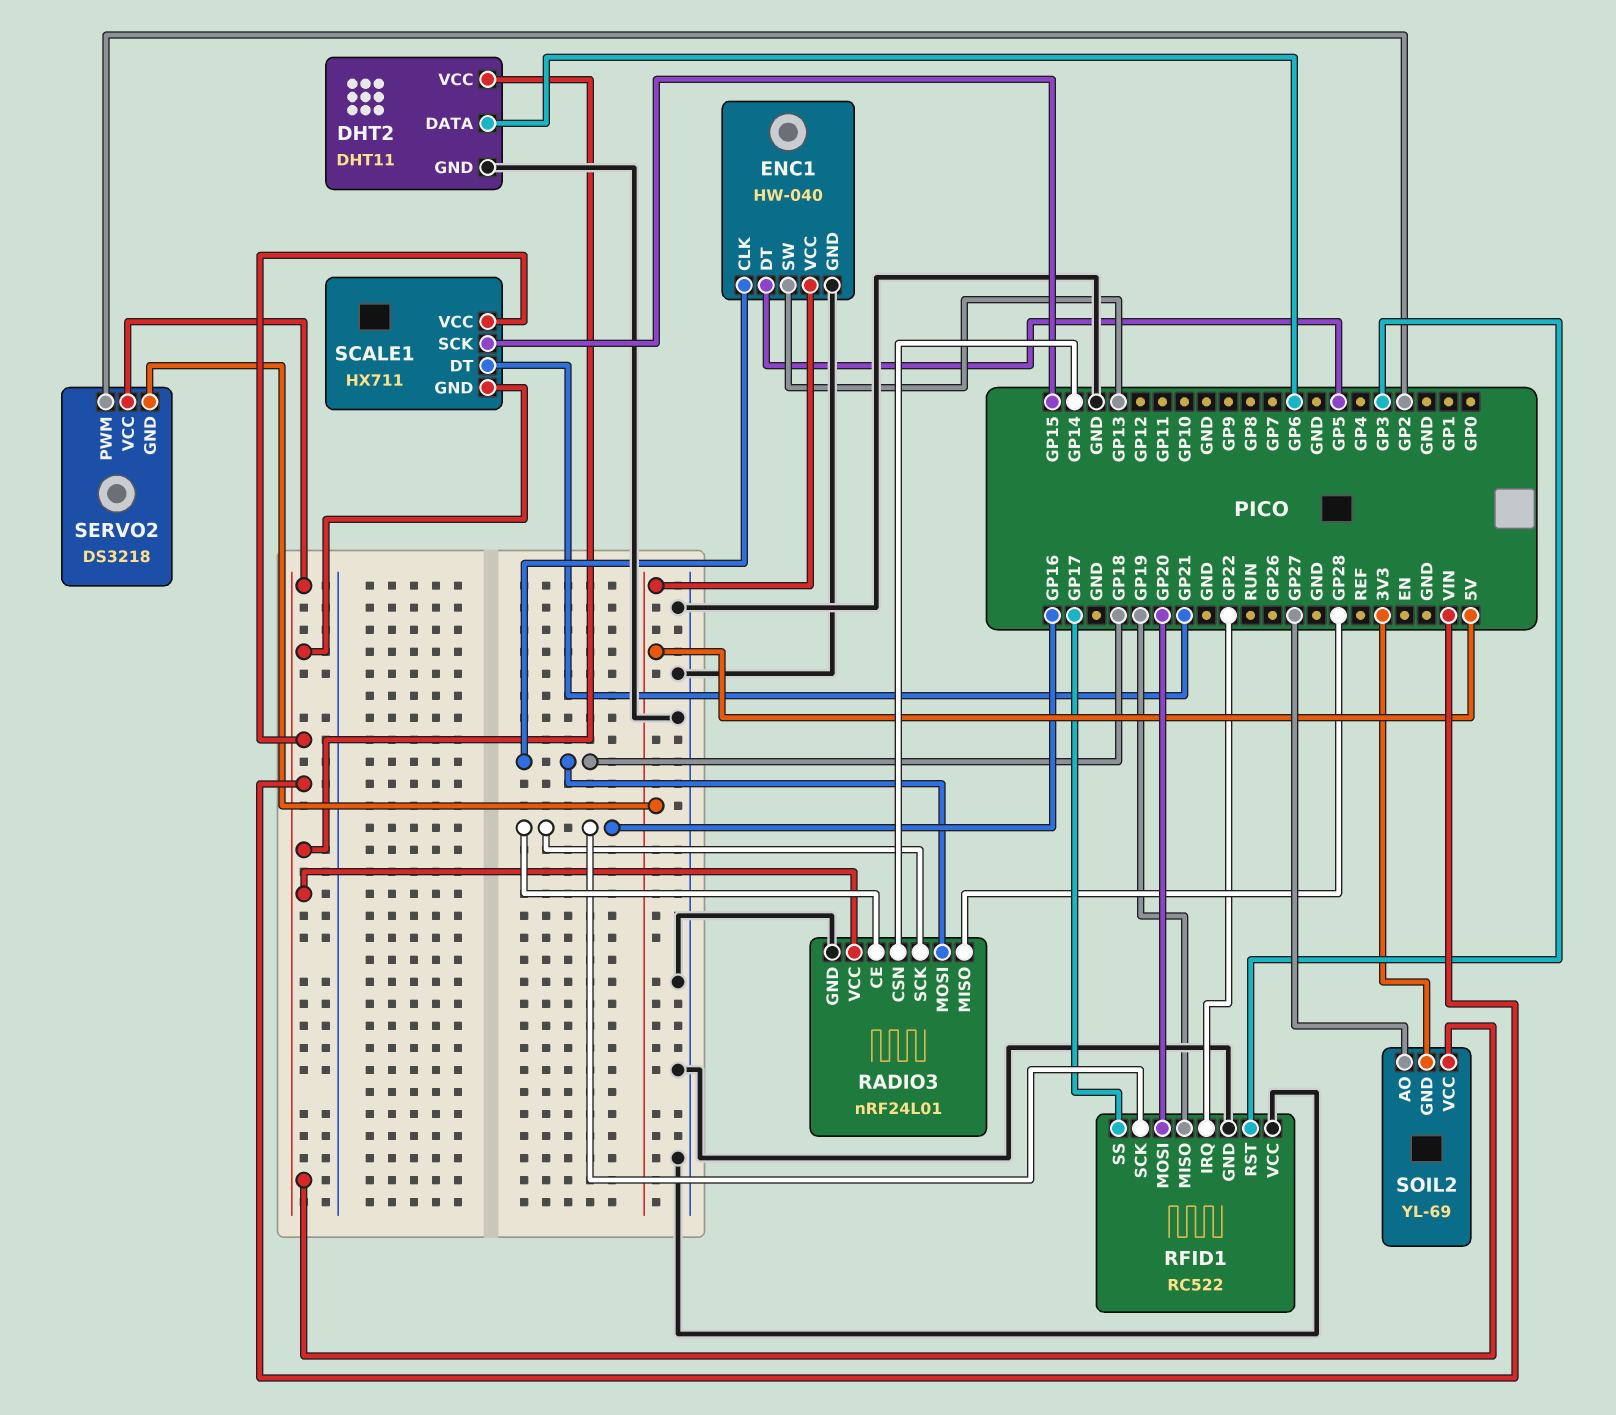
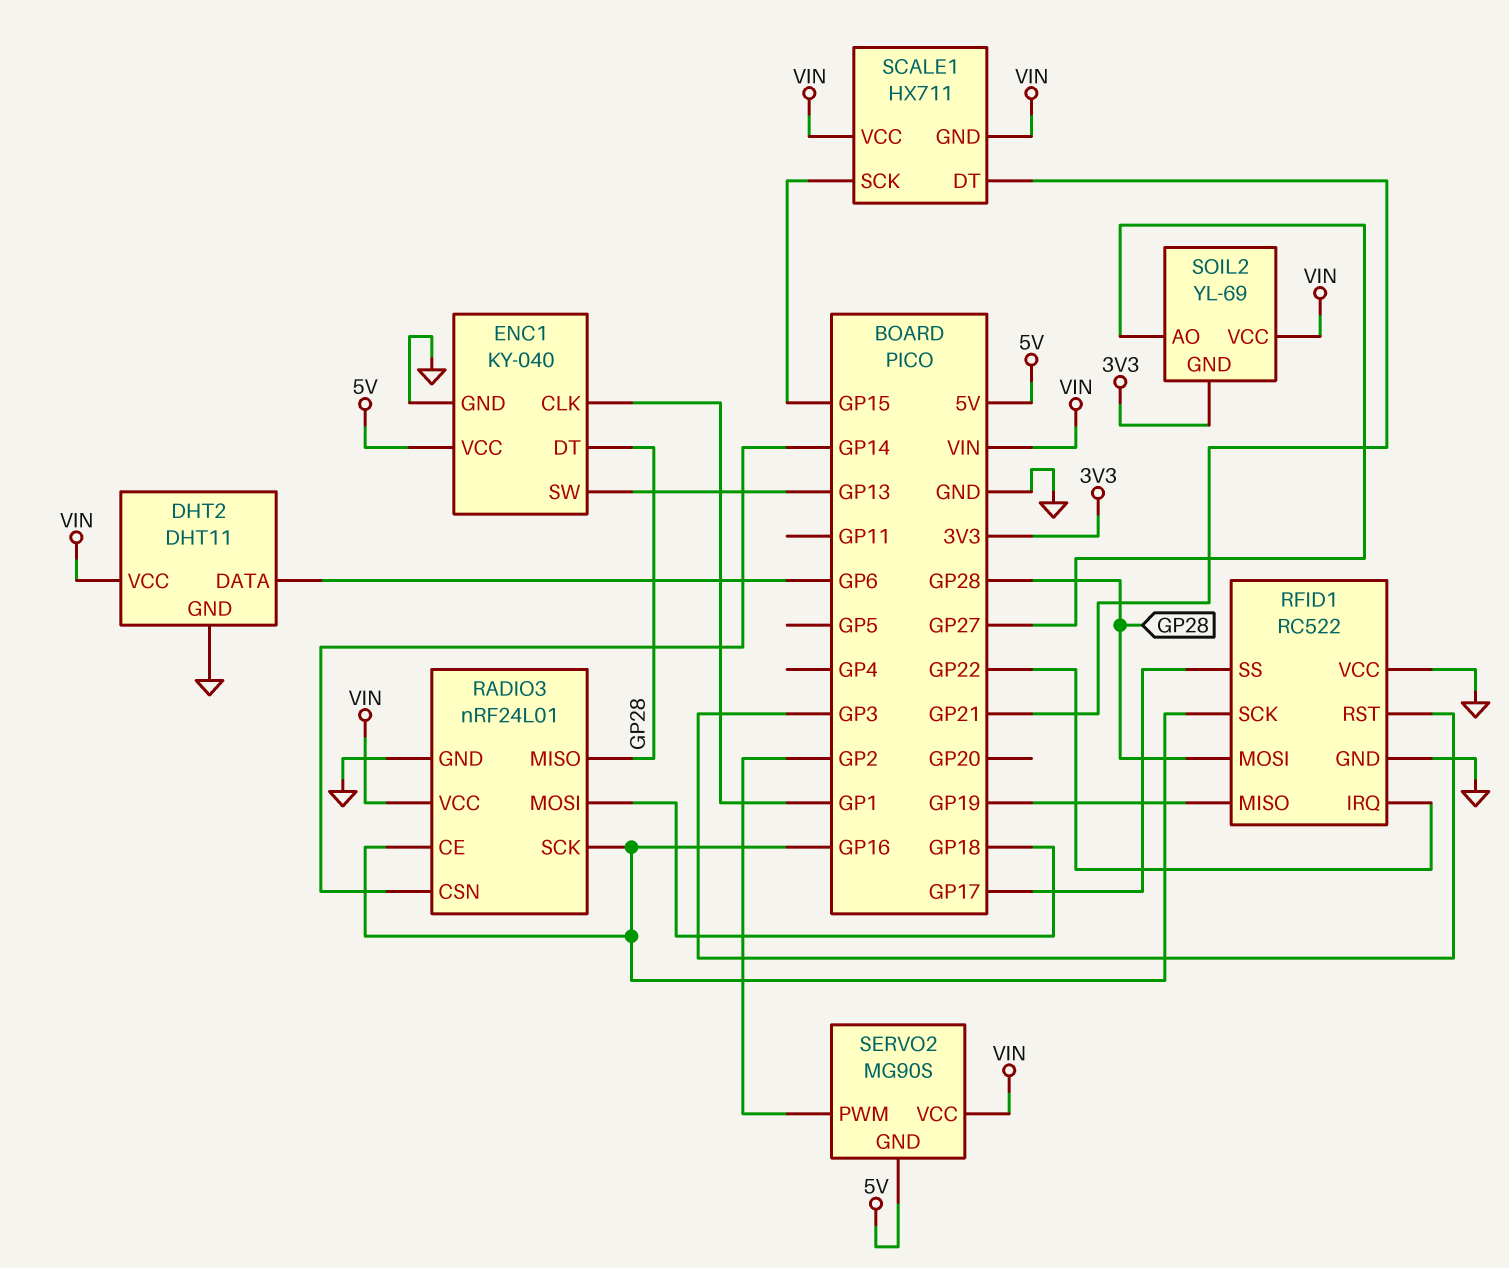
ENC1: HW-040 -> KY-040
ENC1 pin CLK: GP18 -> GP1
ENC1 pin DT: GP5 -> GP28
RFID1 pin MOSI: GP20 -> GP28
SERVO2: DS3218 -> MG90S

